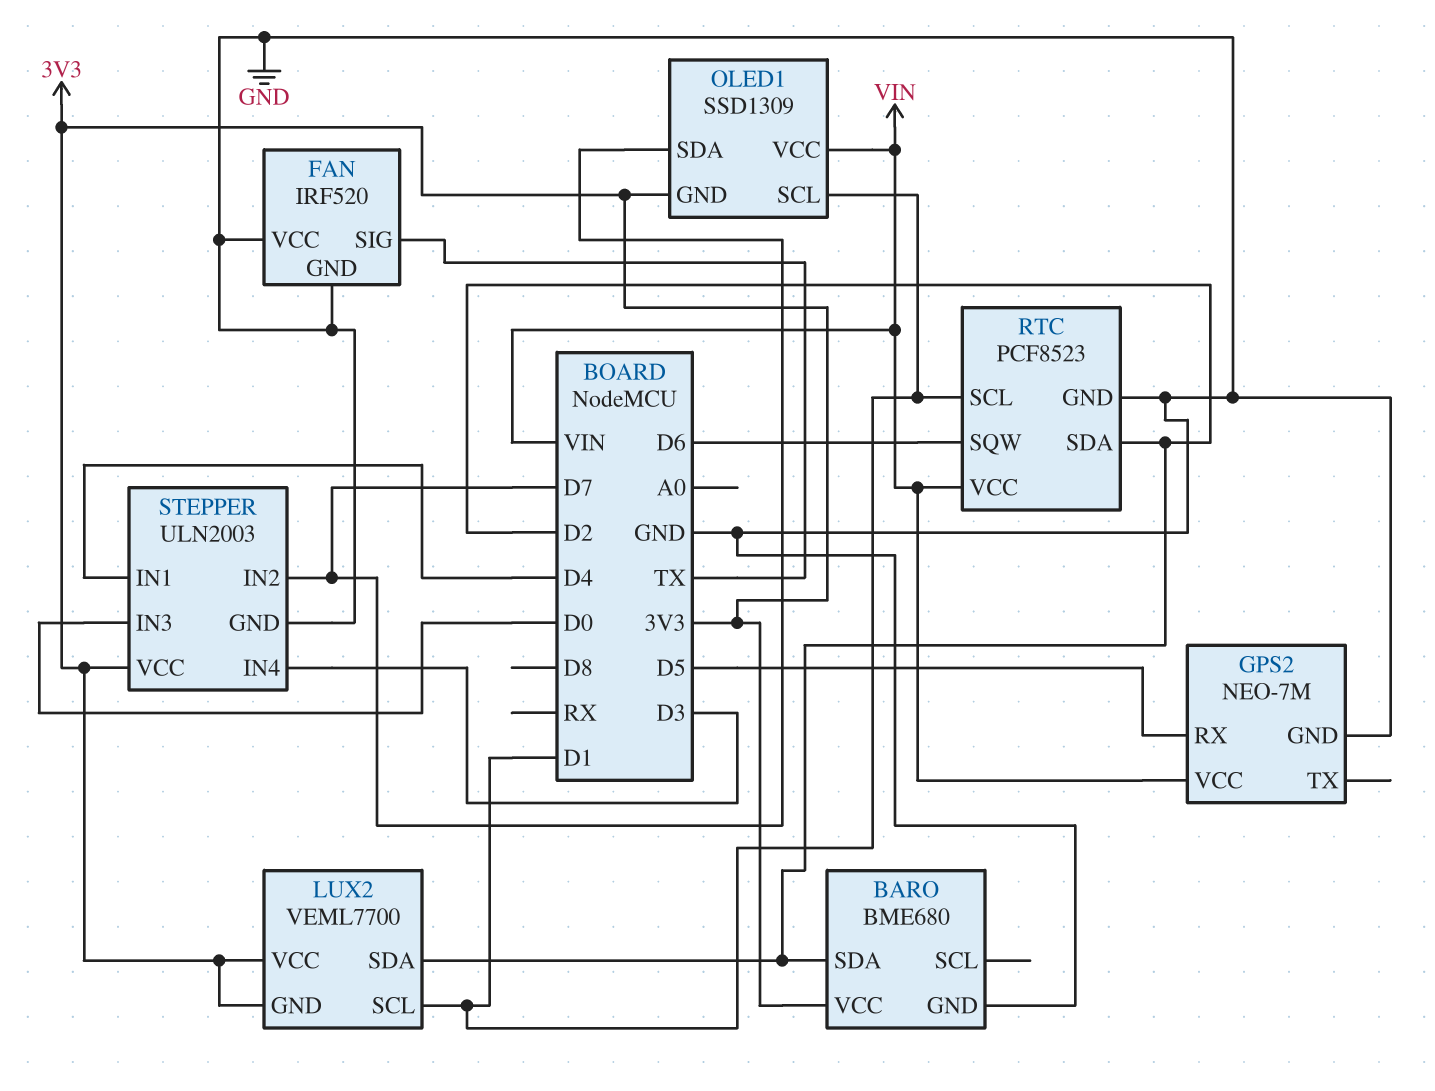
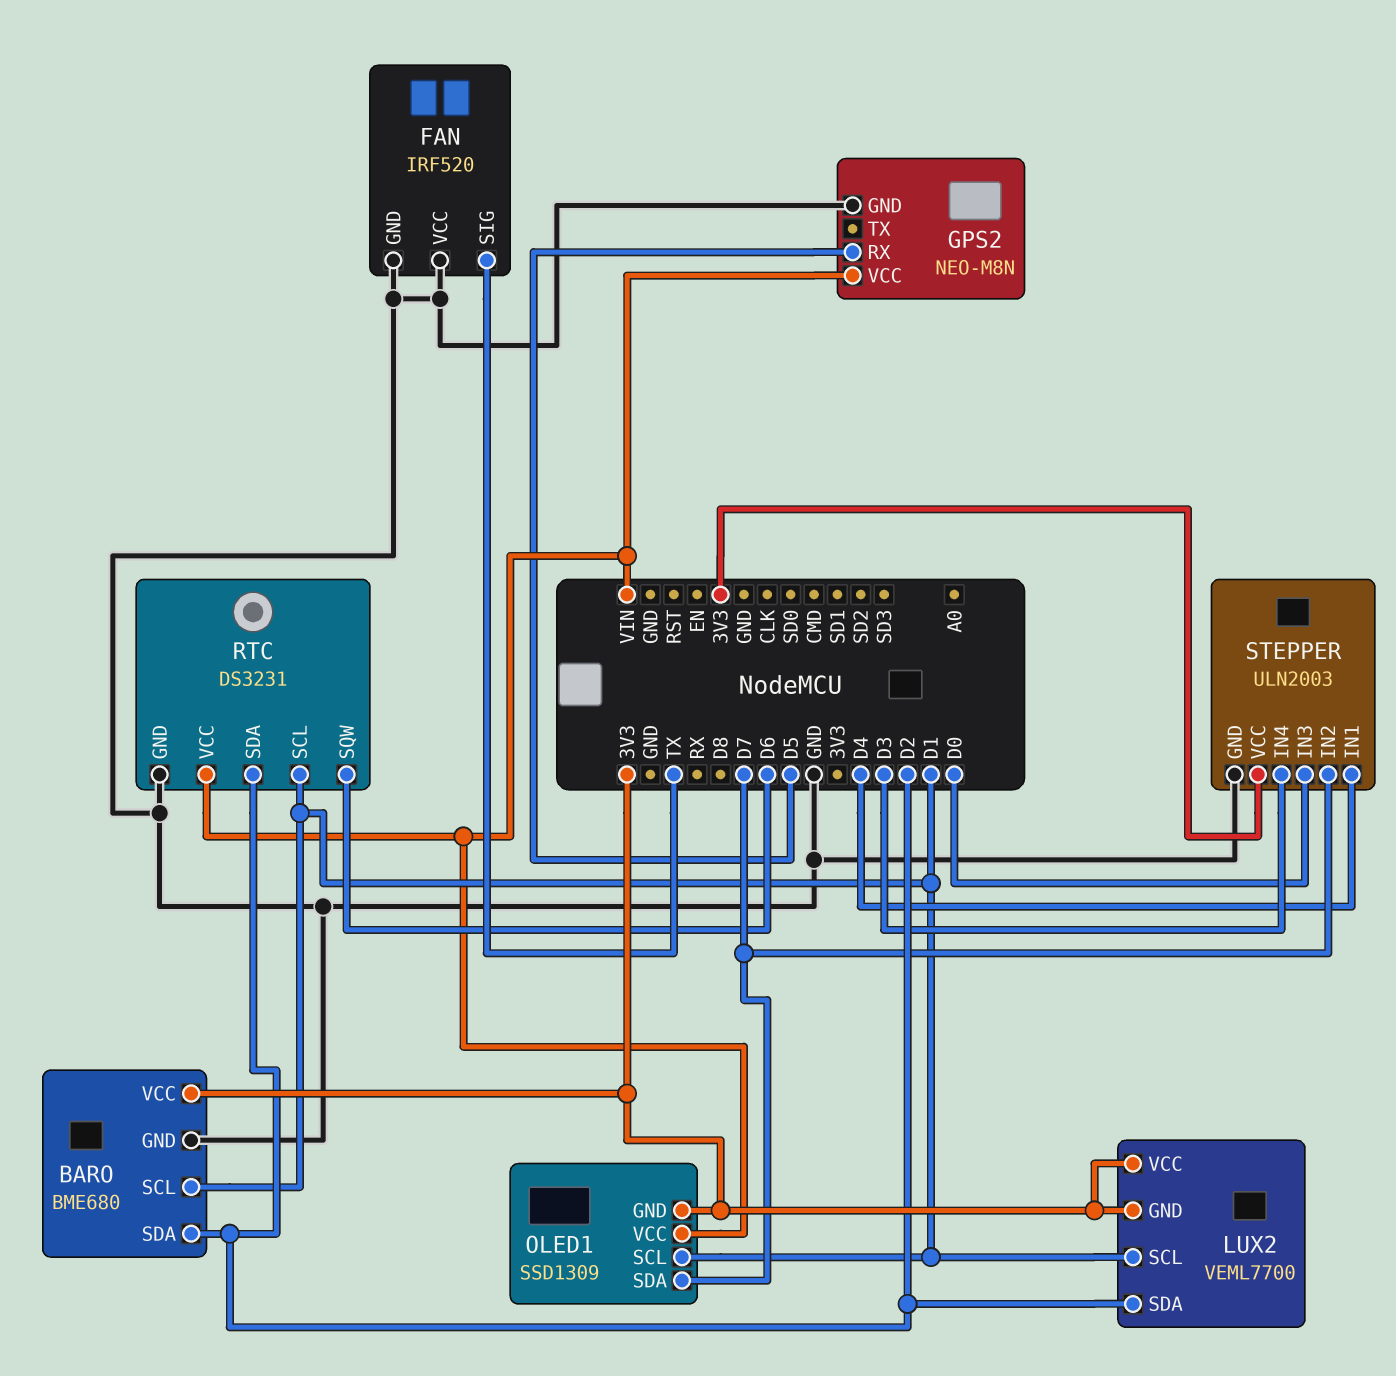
BARO pin SCL: none -> D1
GPS2: NEO-7M -> NEO-M8N
RTC: PCF8523 -> DS3231

